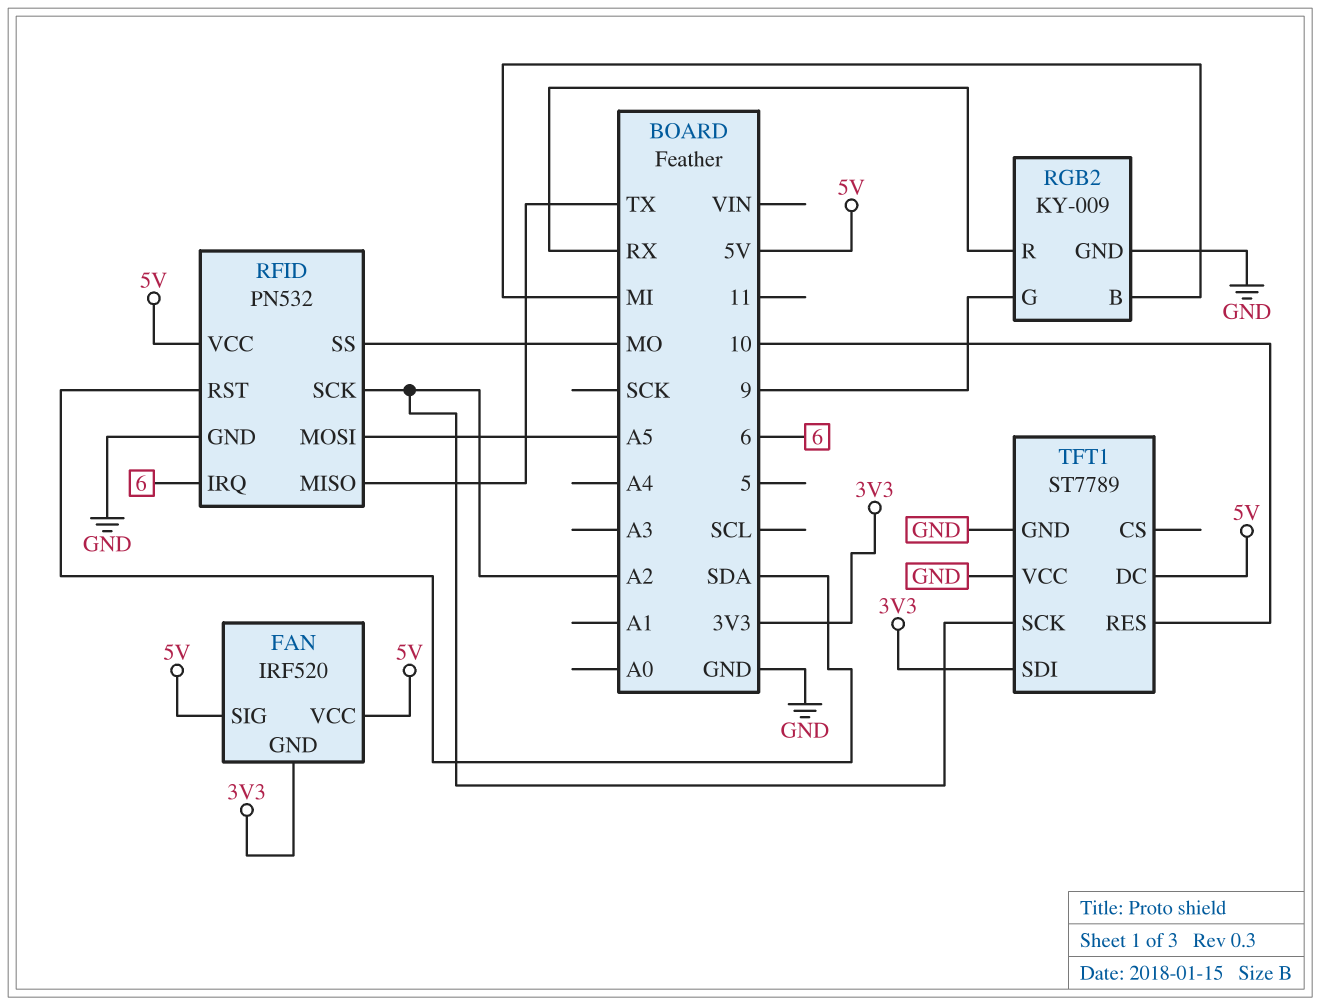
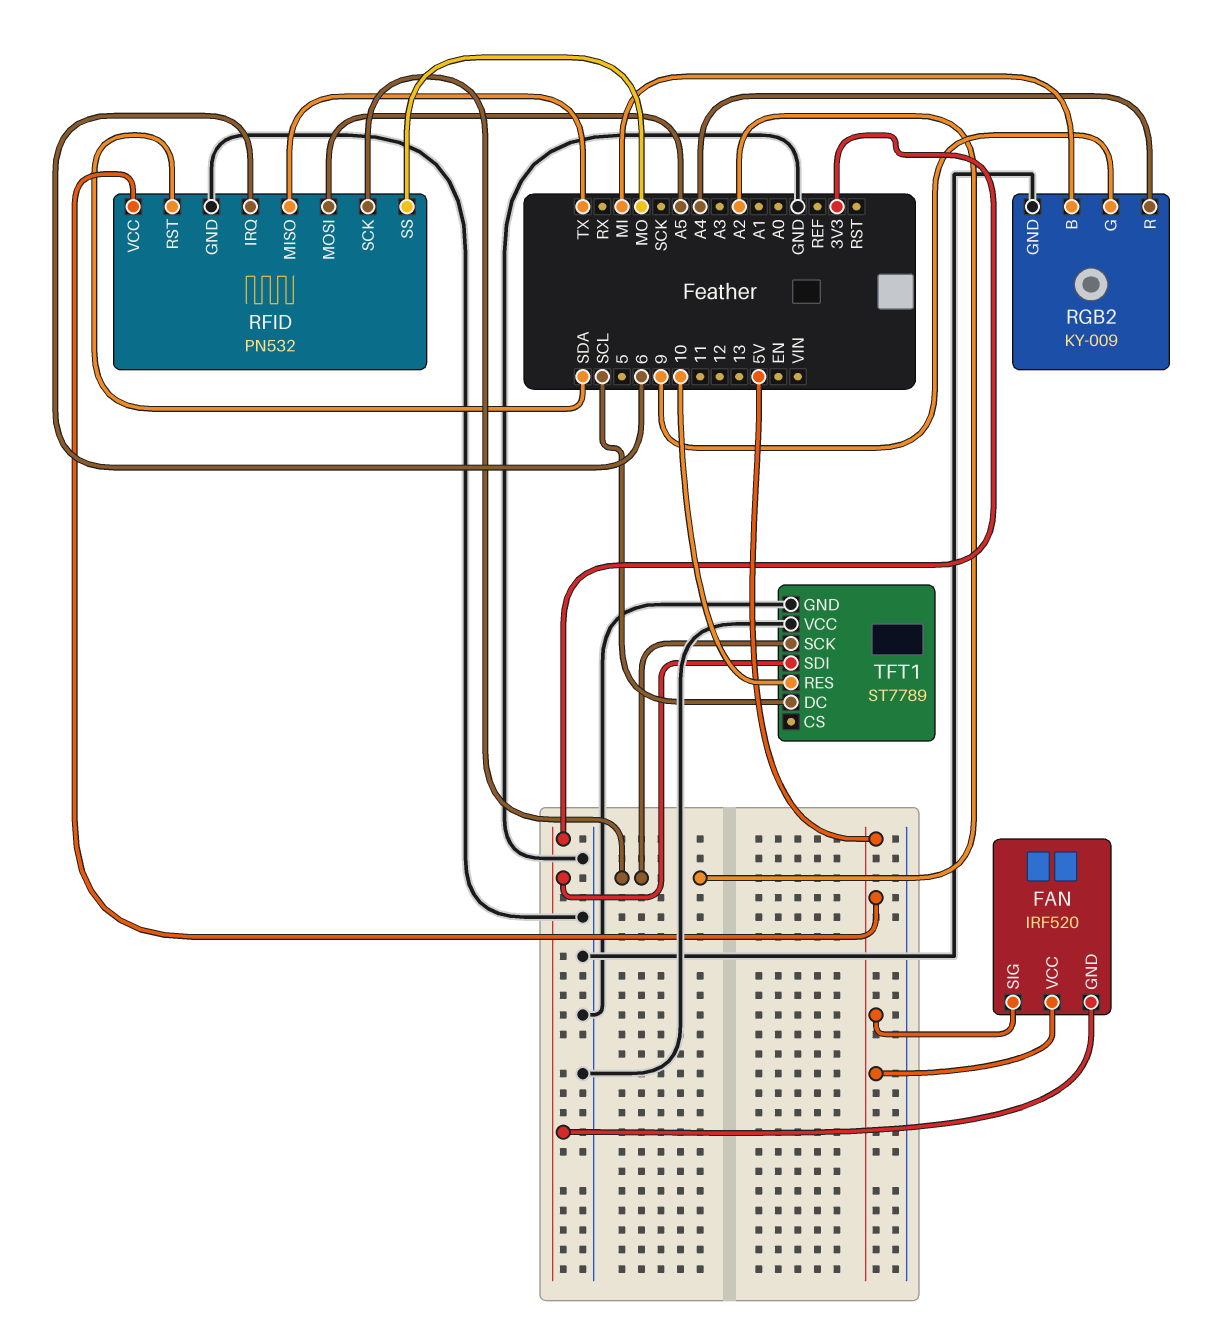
RGB2 pin R: RX -> A4
TFT1 pin DC: 5V -> SCL

